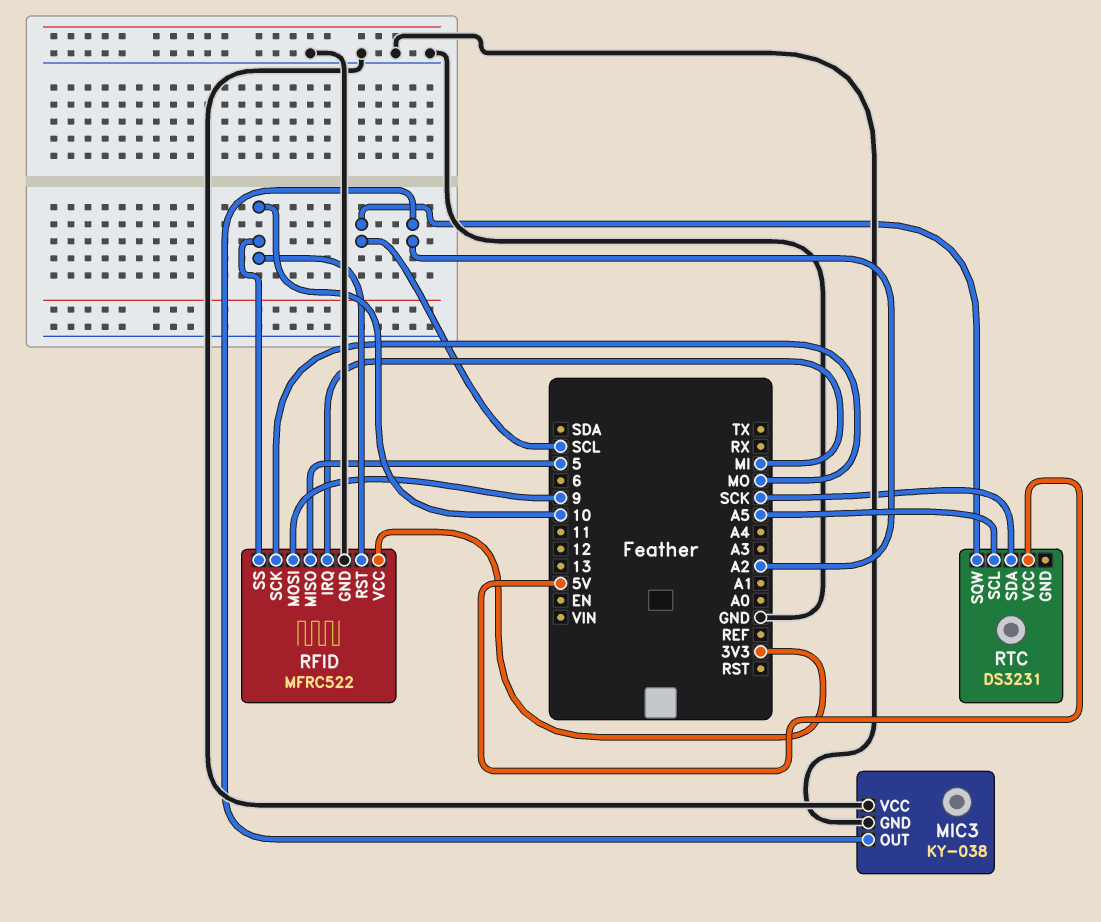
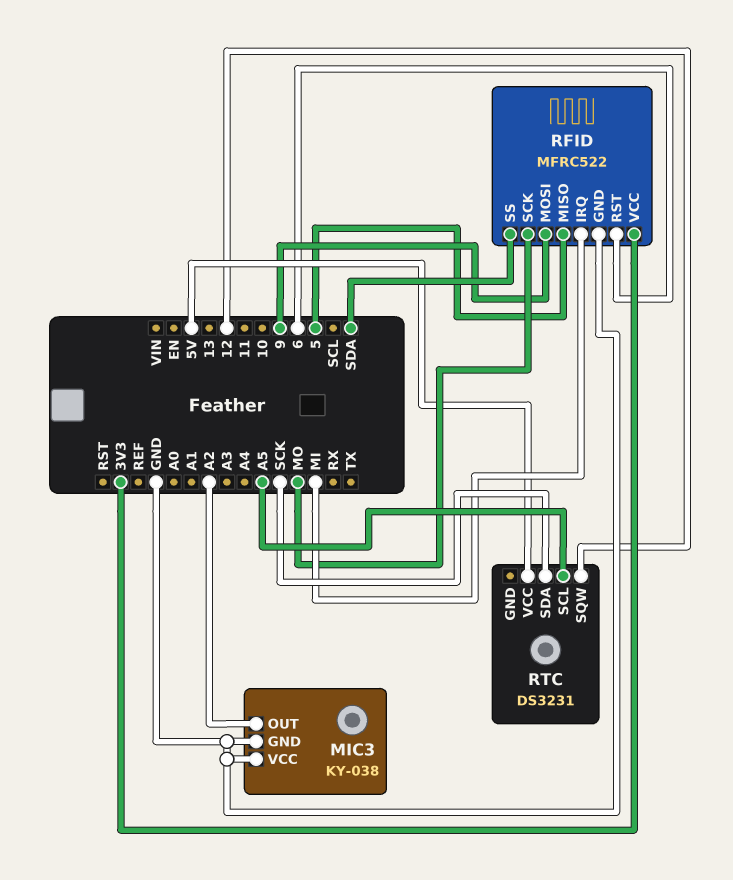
RFID pin RST: 10 -> 6
RFID pin SS: 10 -> SDA
RTC pin SQW: SCL -> 12

